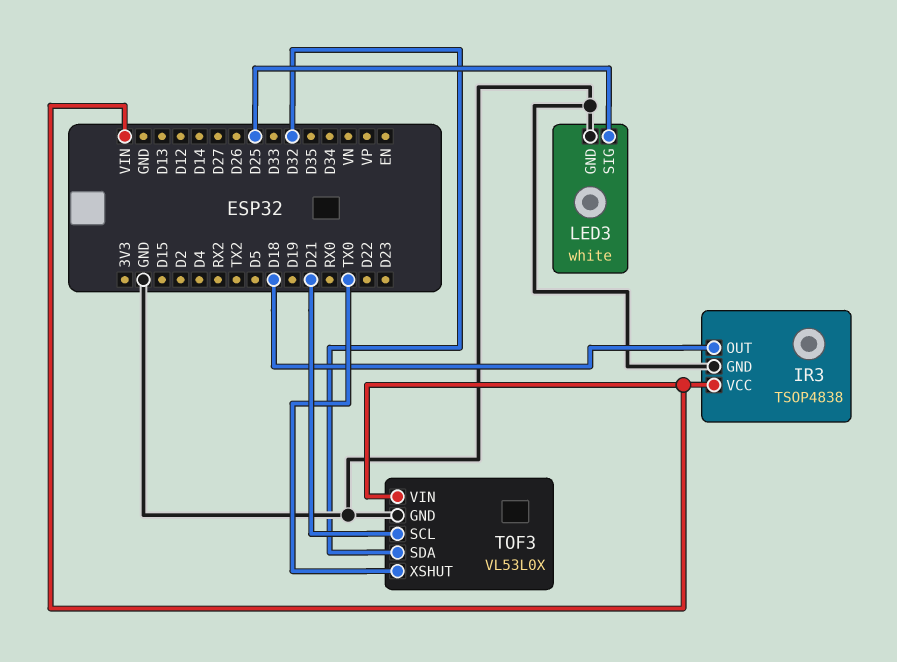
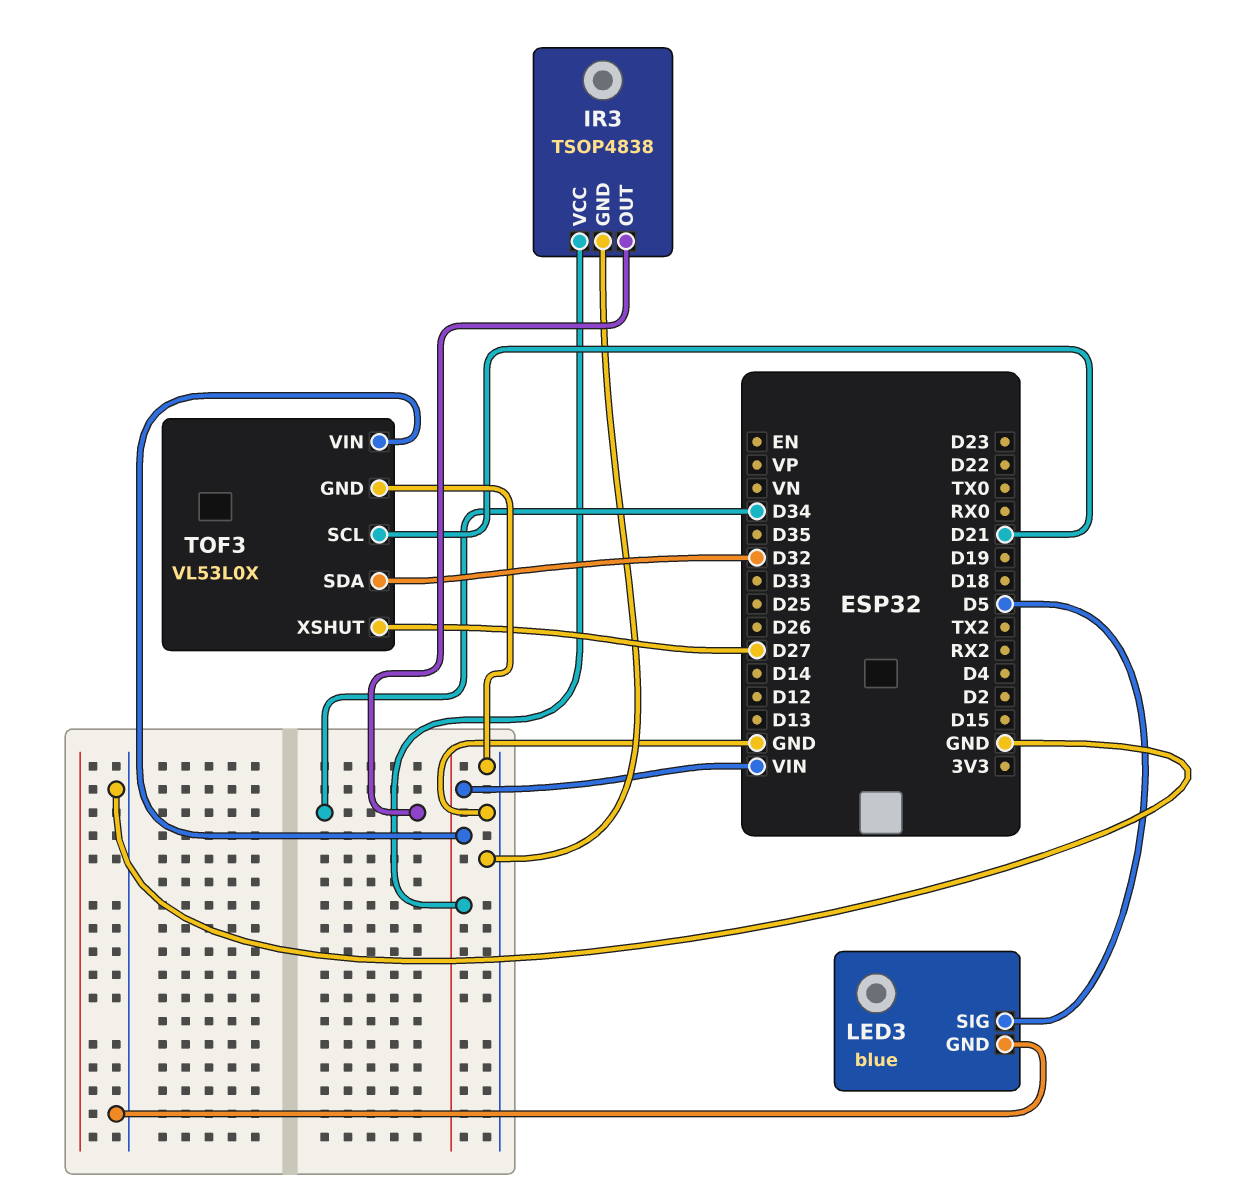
IR3 pin OUT: D18 -> D34
LED3: white -> blue
LED3 pin SIG: D25 -> D5
TOF3 pin XSHUT: TX0 -> D27

